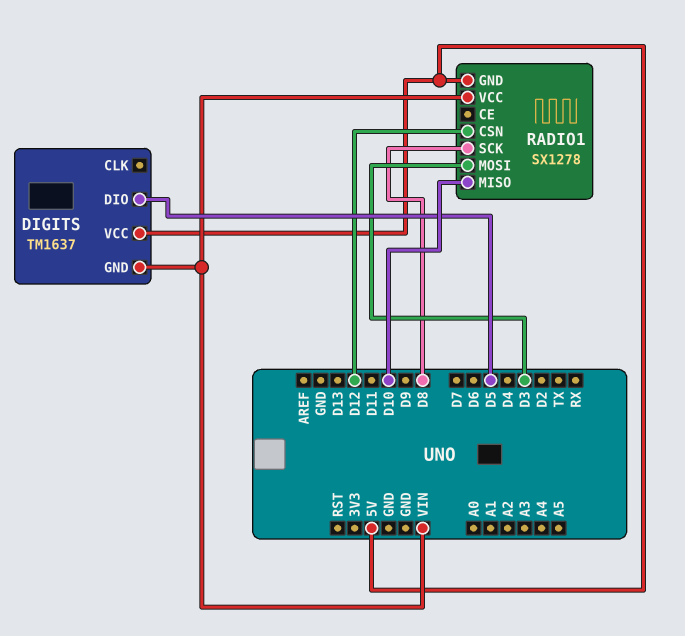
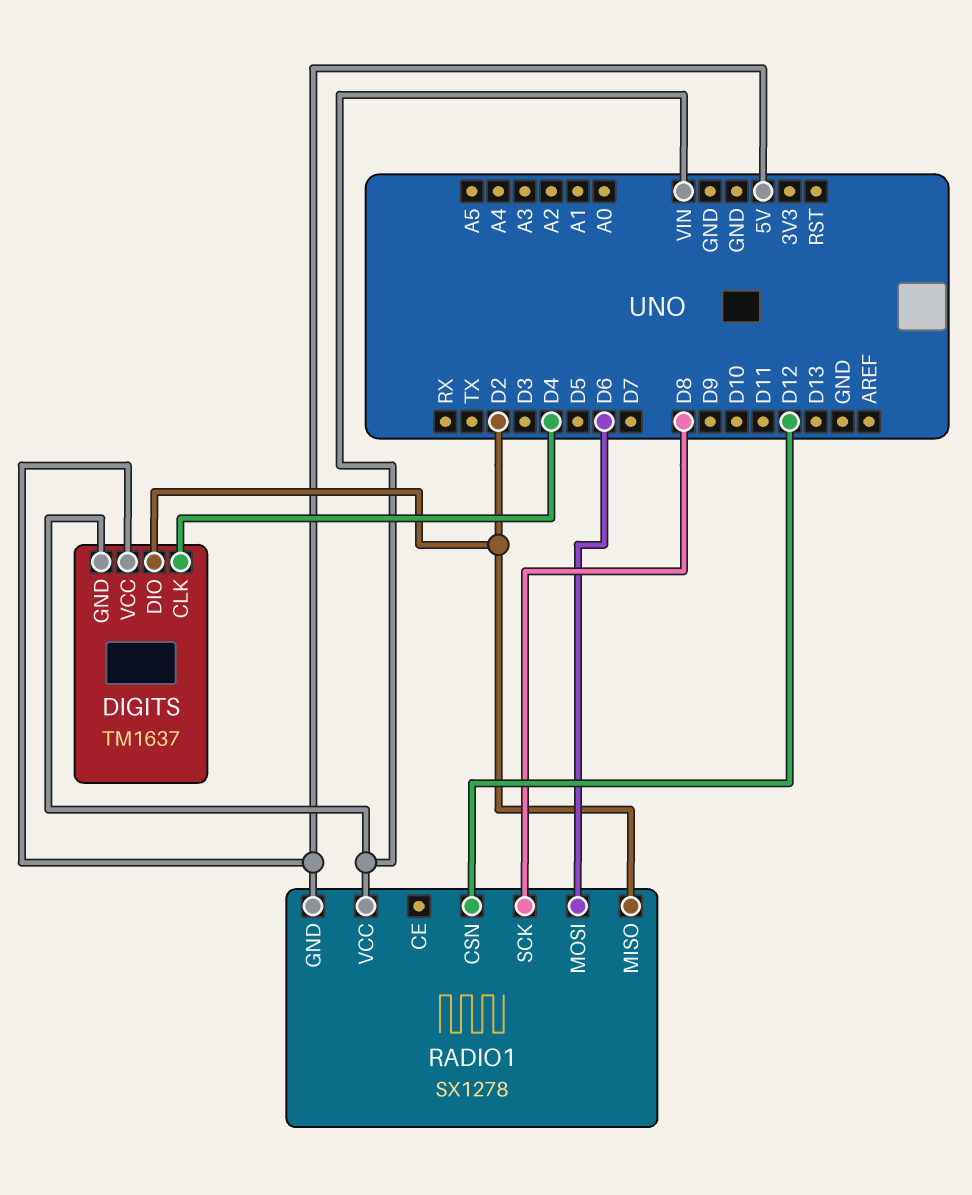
DIGITS pin CLK: none -> D4
DIGITS pin DIO: D5 -> D2
RADIO1 pin MISO: D10 -> D2
RADIO1 pin MOSI: D3 -> D6

